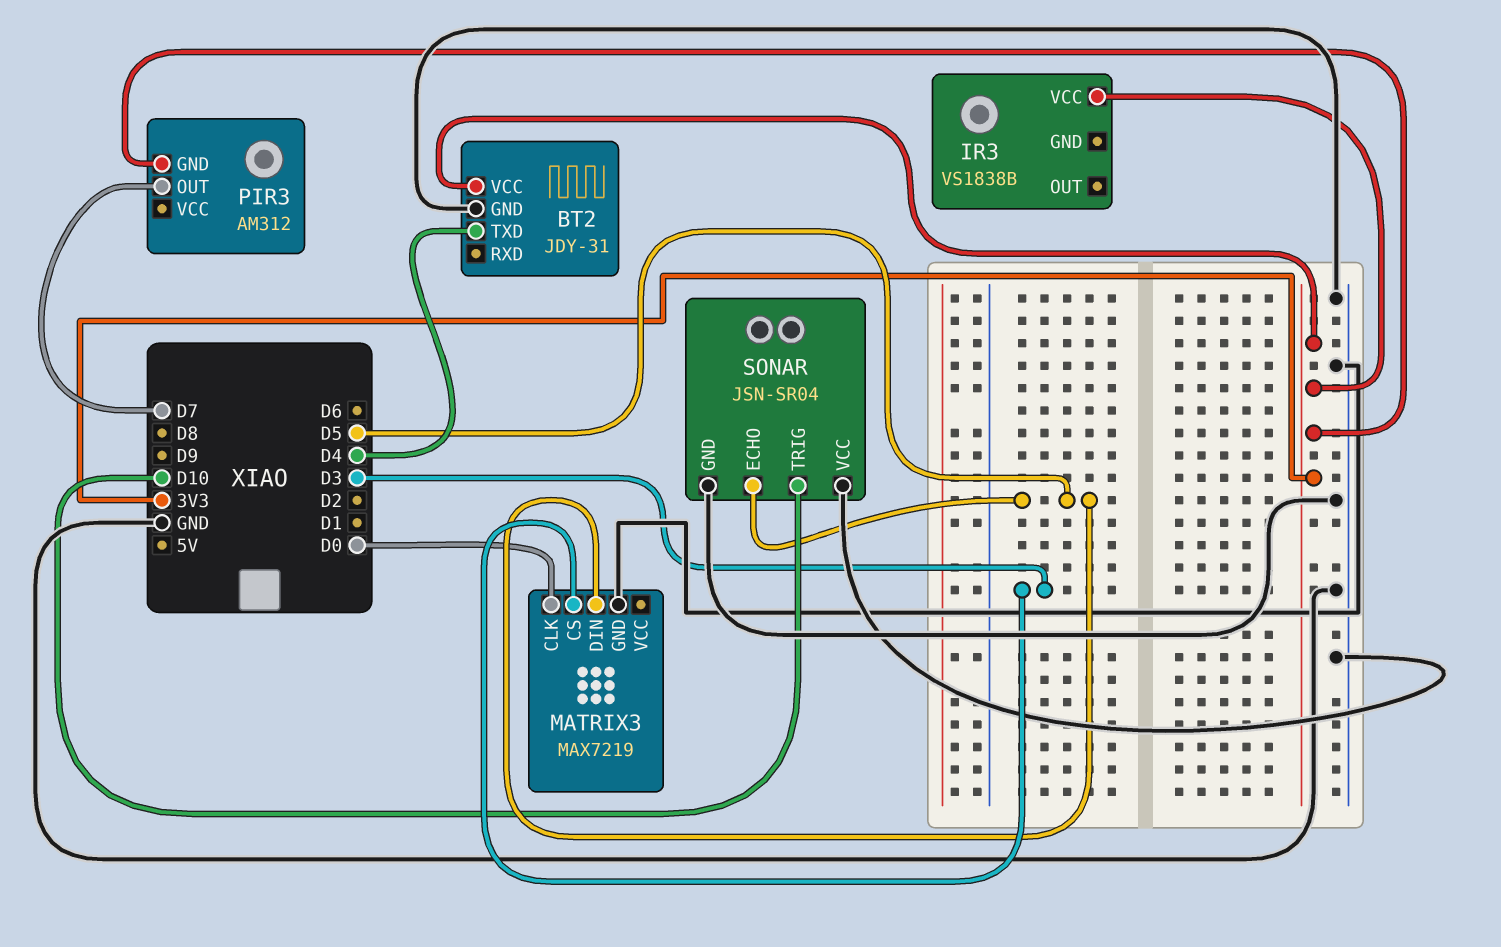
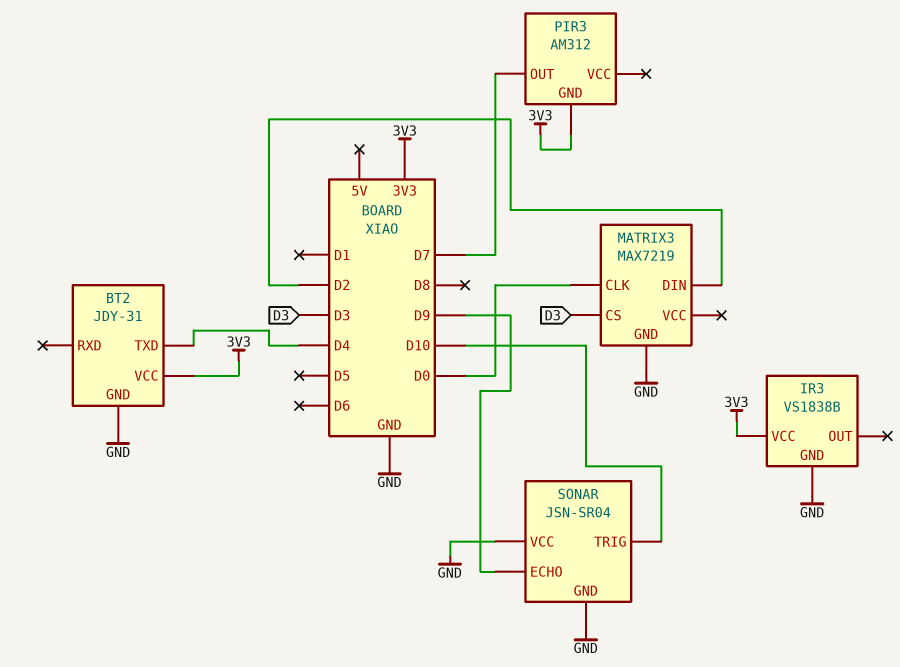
IR3 pin GND: none -> GND
MATRIX3 pin DIN: D5 -> D2
SONAR pin ECHO: D5 -> D9

